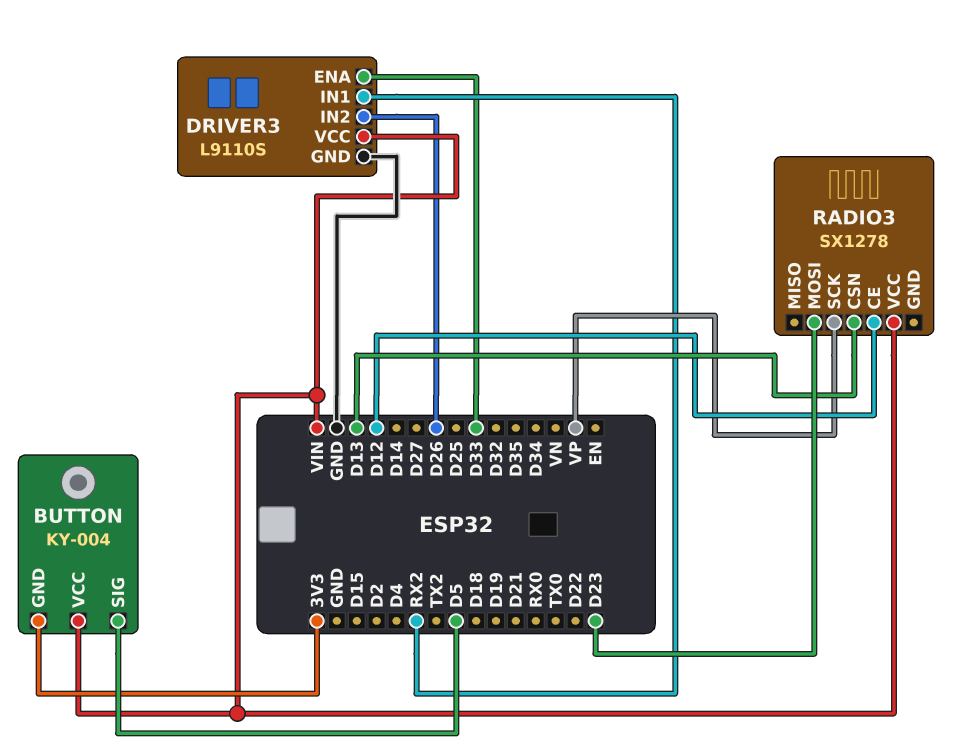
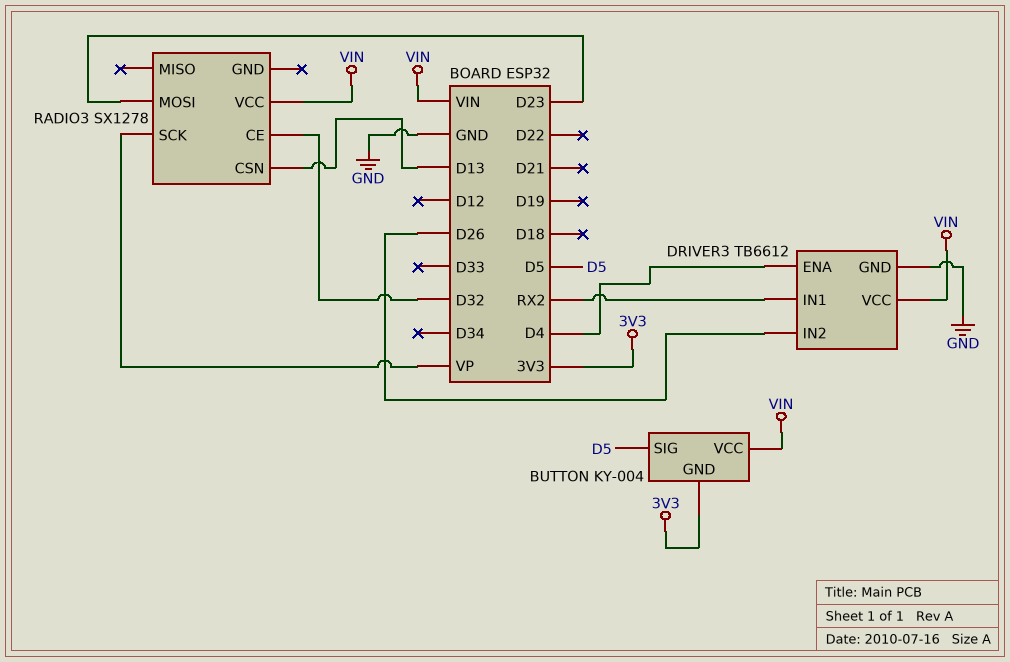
DRIVER3: L9110S -> TB6612
DRIVER3 pin ENA: D33 -> D4
RADIO3 pin CE: D12 -> D32

